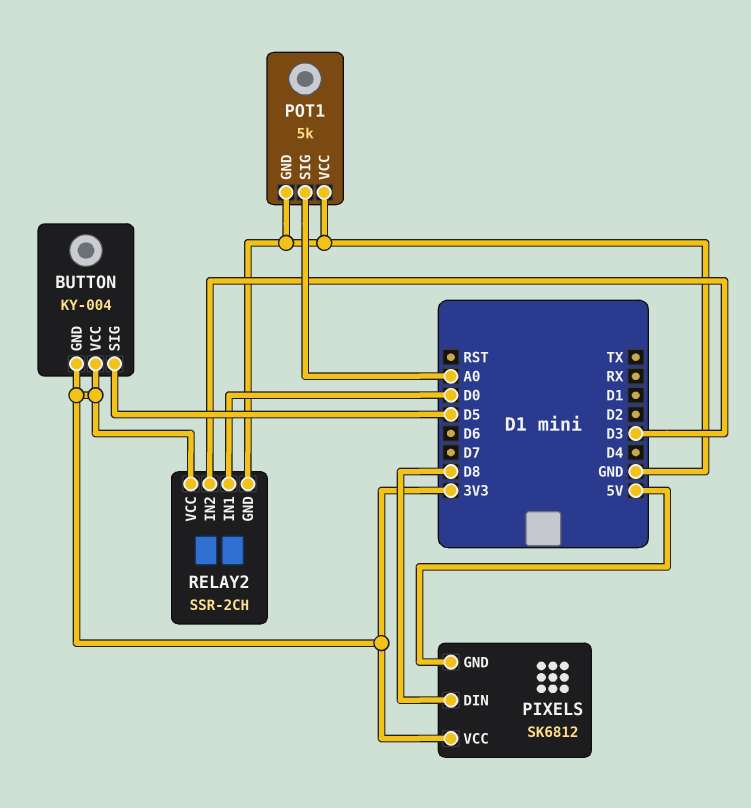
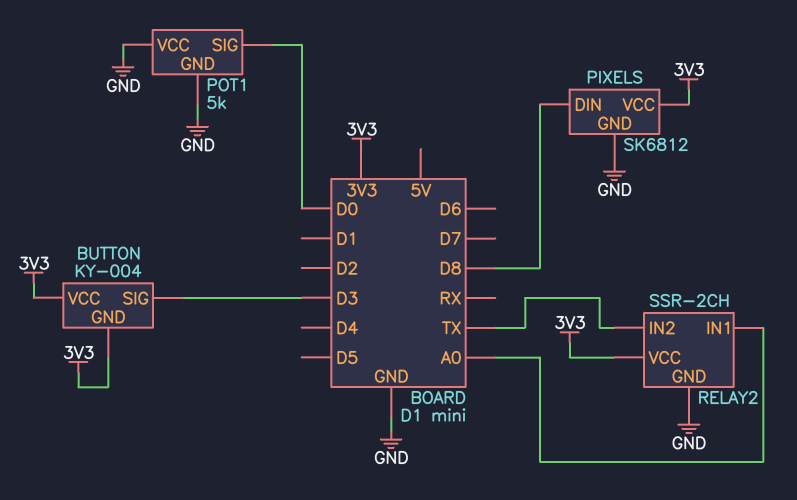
BUTTON pin SIG: D5 -> D3
PIXELS pin GND: 5V -> GND
POT1 pin SIG: A0 -> D0
RELAY2 pin IN1: D0 -> A0
RELAY2 pin IN2: D3 -> TX

